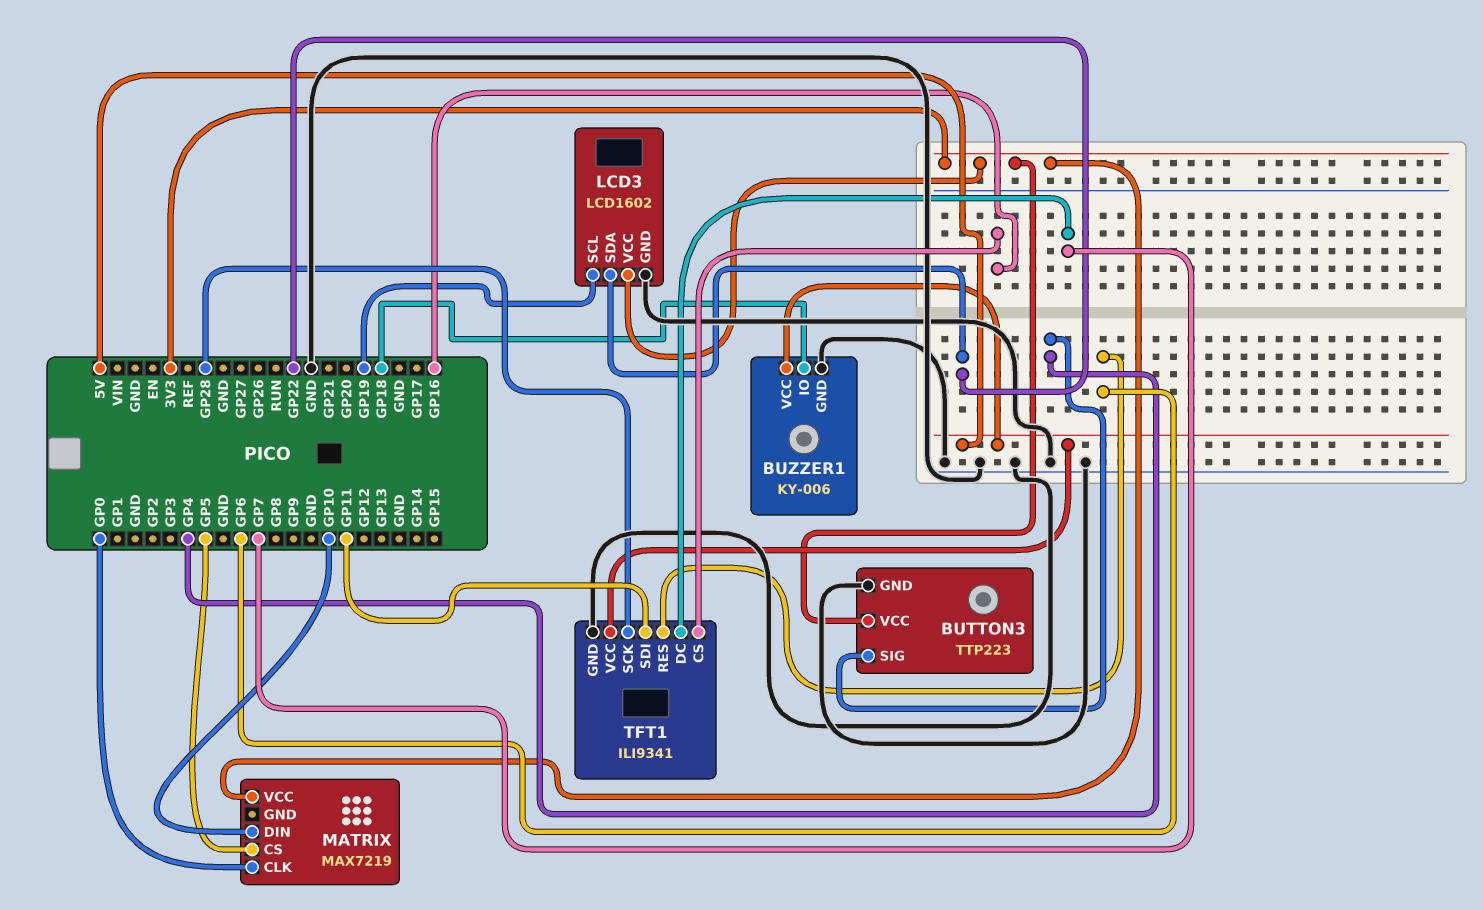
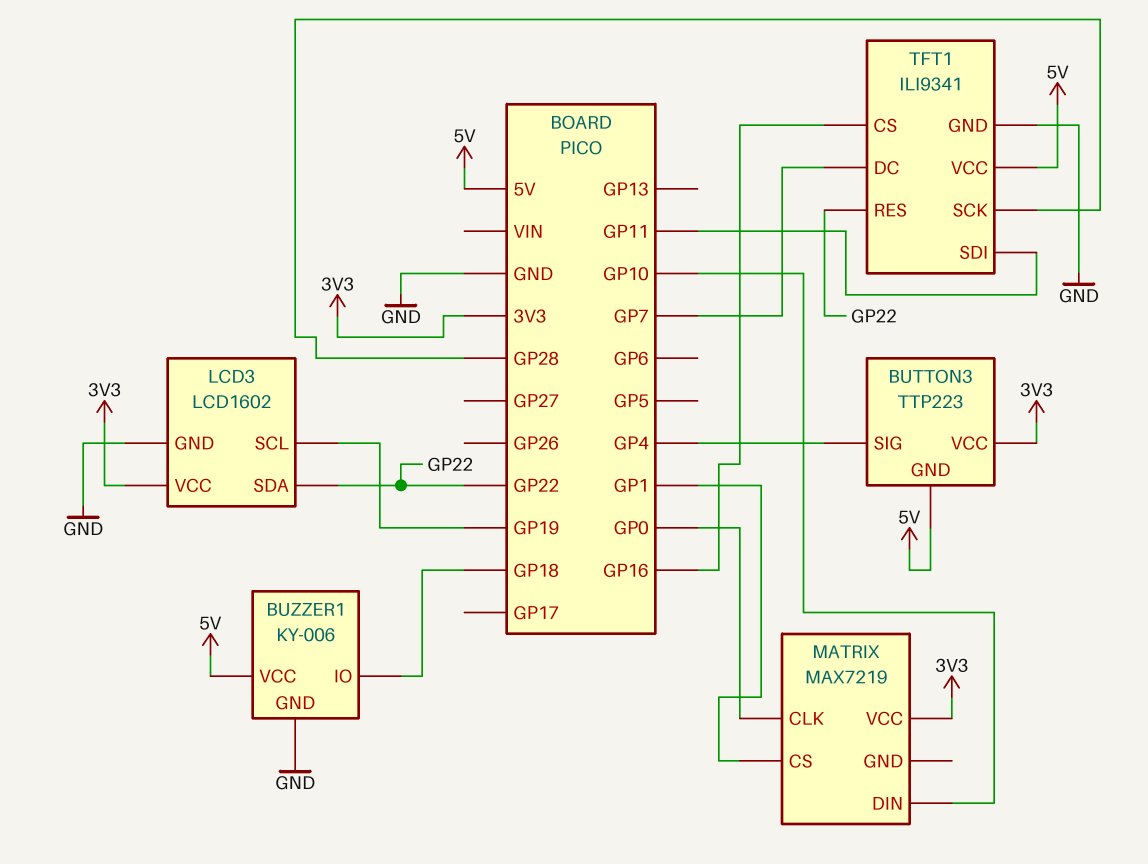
BUTTON3 pin GND: GND -> 5V
MATRIX pin CS: GP5 -> GP1
TFT1 pin RES: GP6 -> GP22

